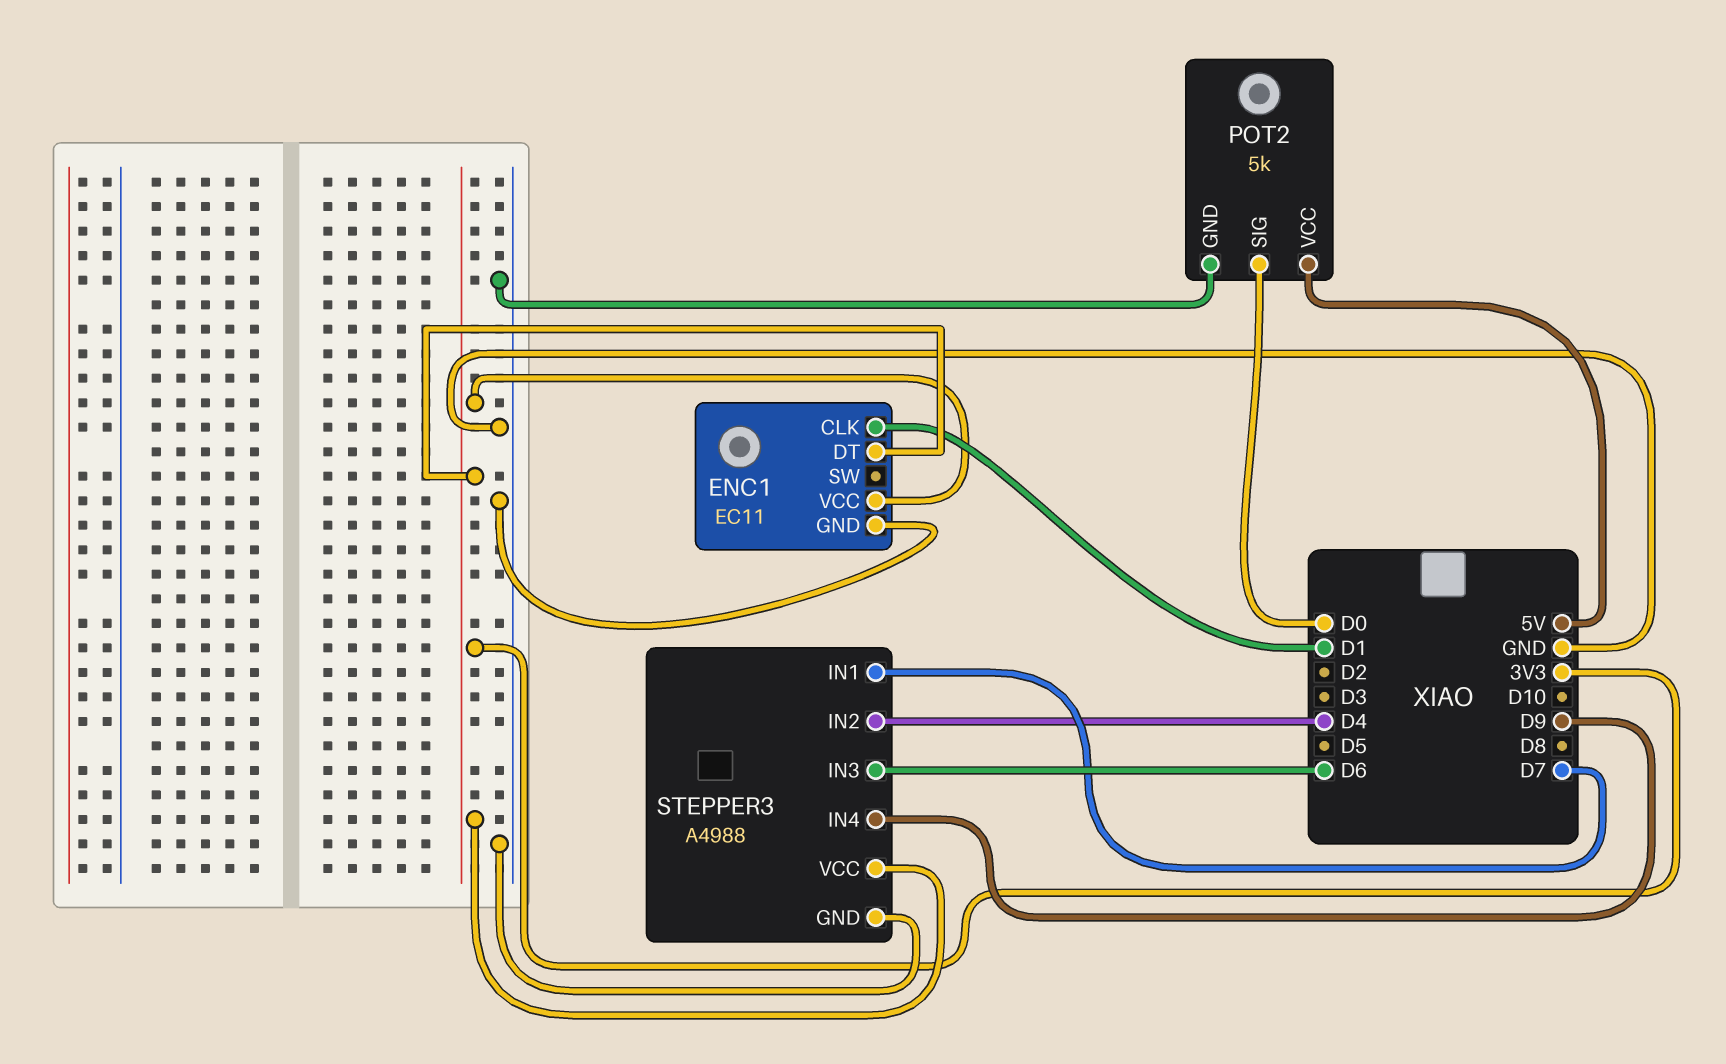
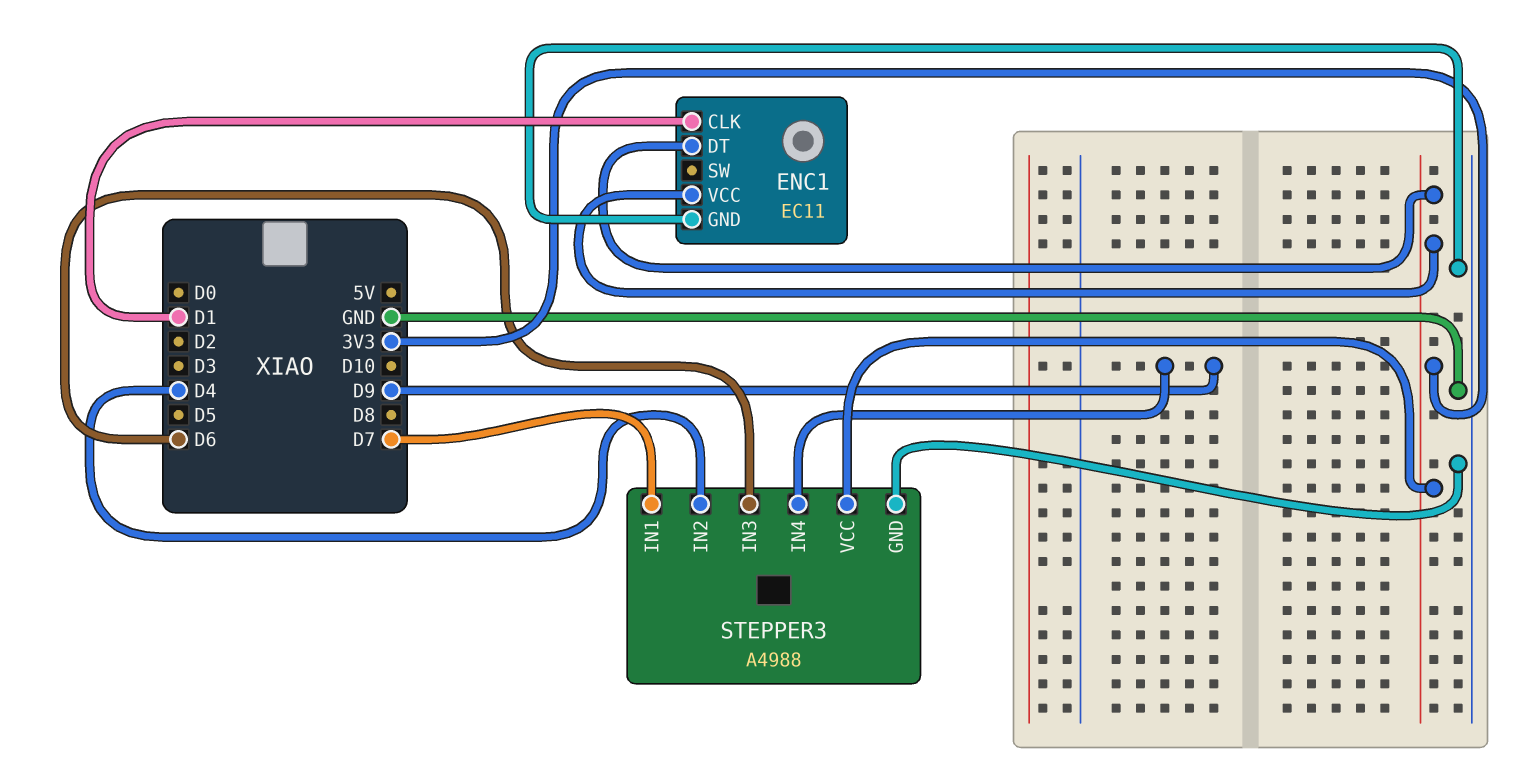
POT2: 5k -> none
POT2 pin GND: GND -> none
POT2 pin SIG: D0 -> none
POT2 pin VCC: 5V -> none

